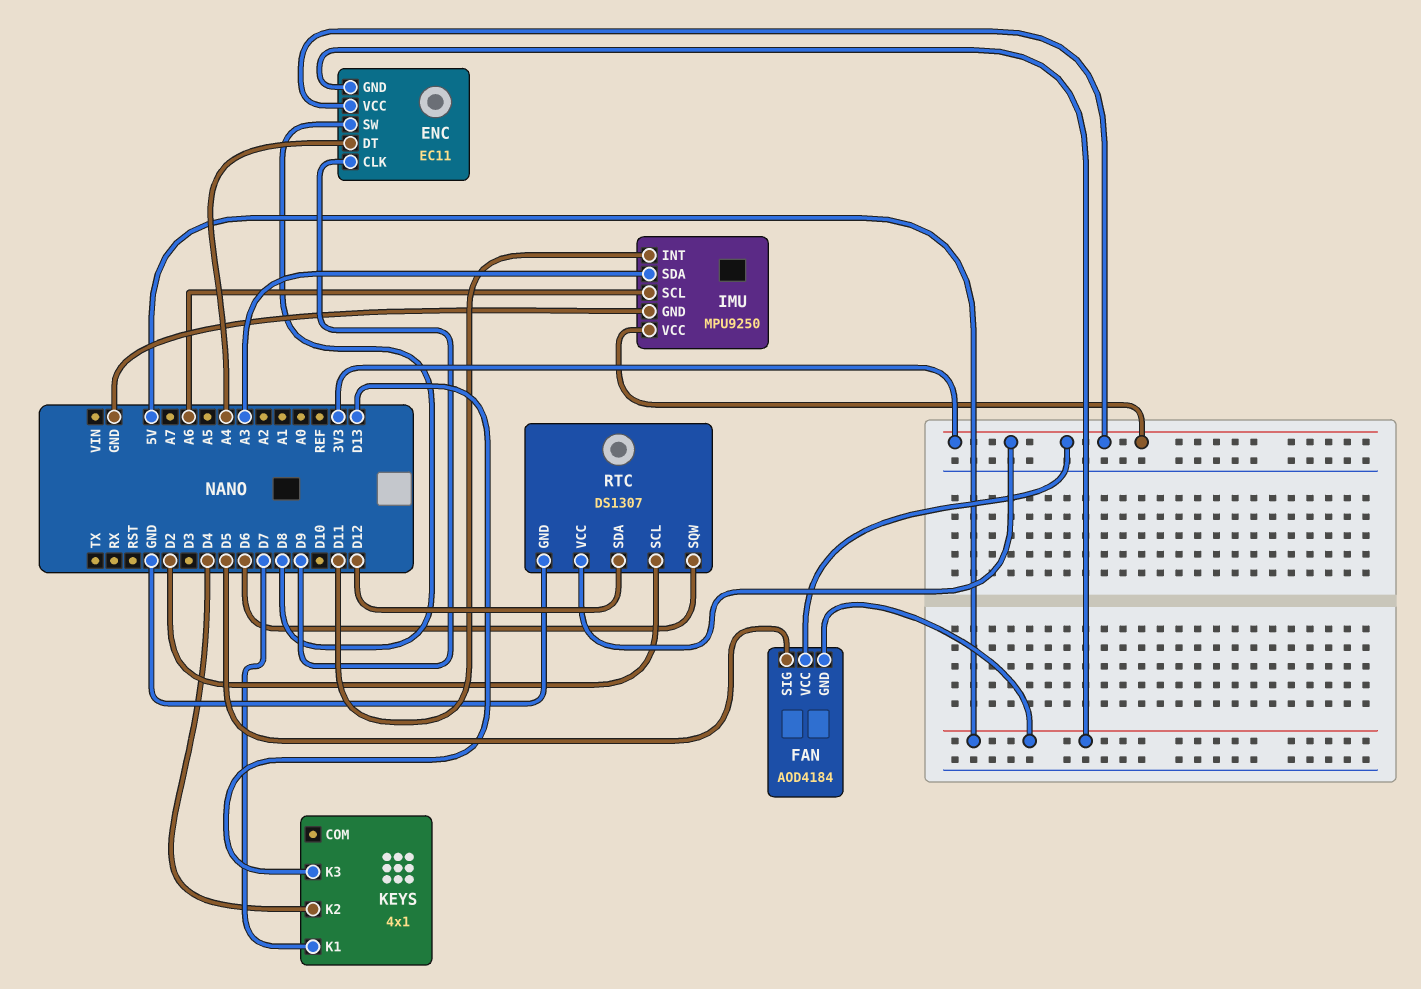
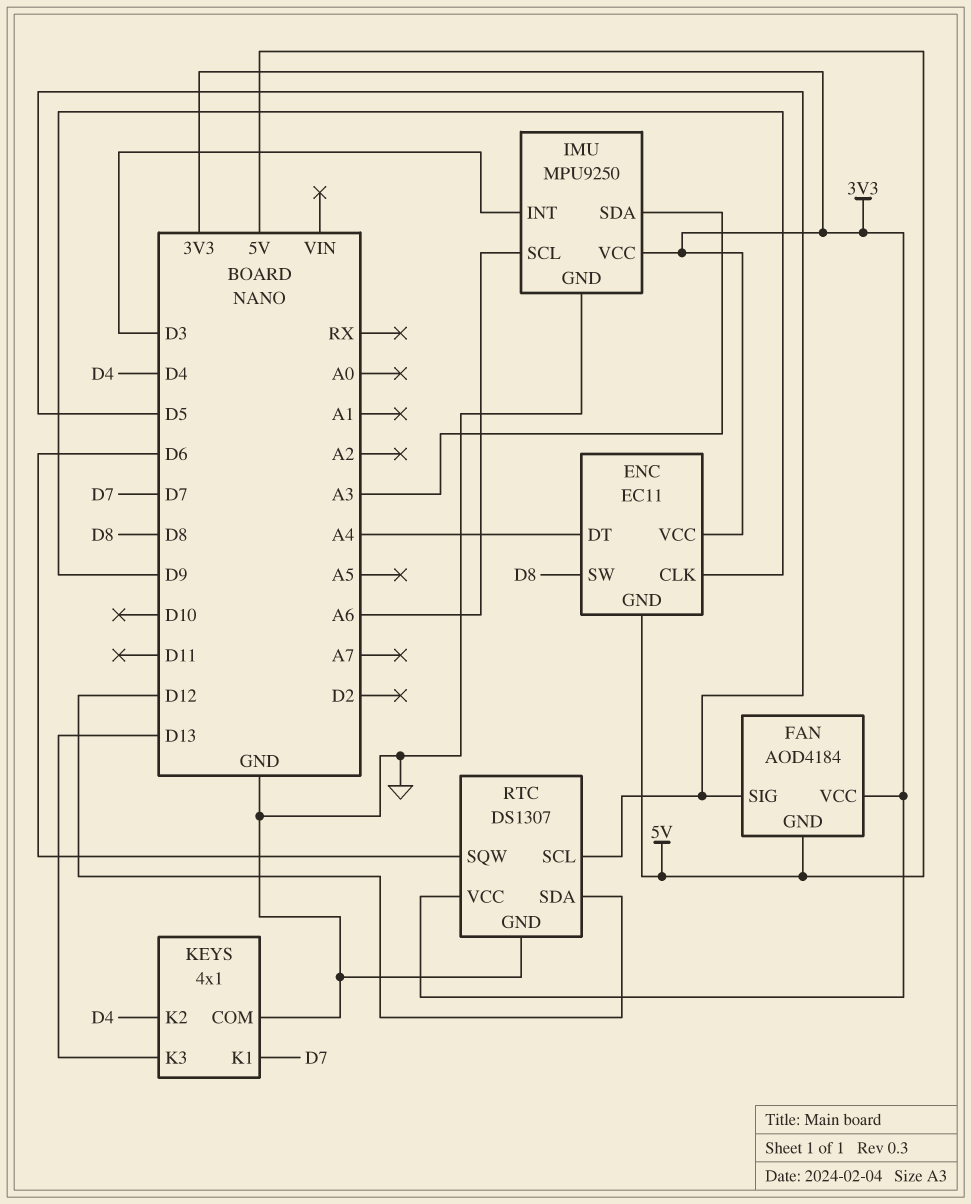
IMU pin INT: D11 -> D3
KEYS pin COM: none -> GND
RTC pin SCL: D2 -> D5

